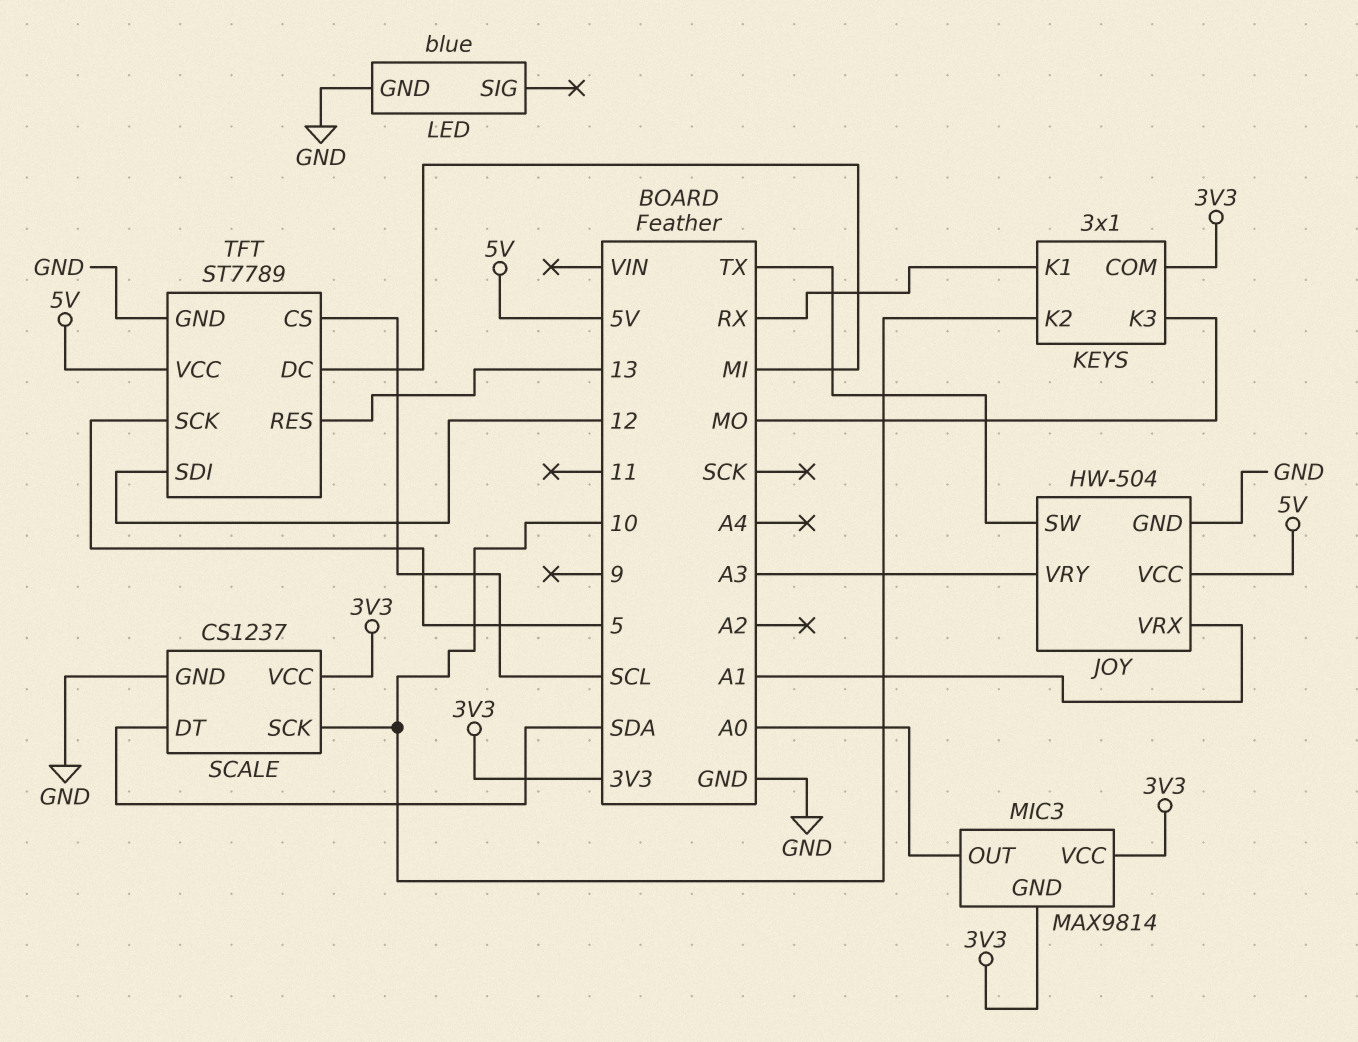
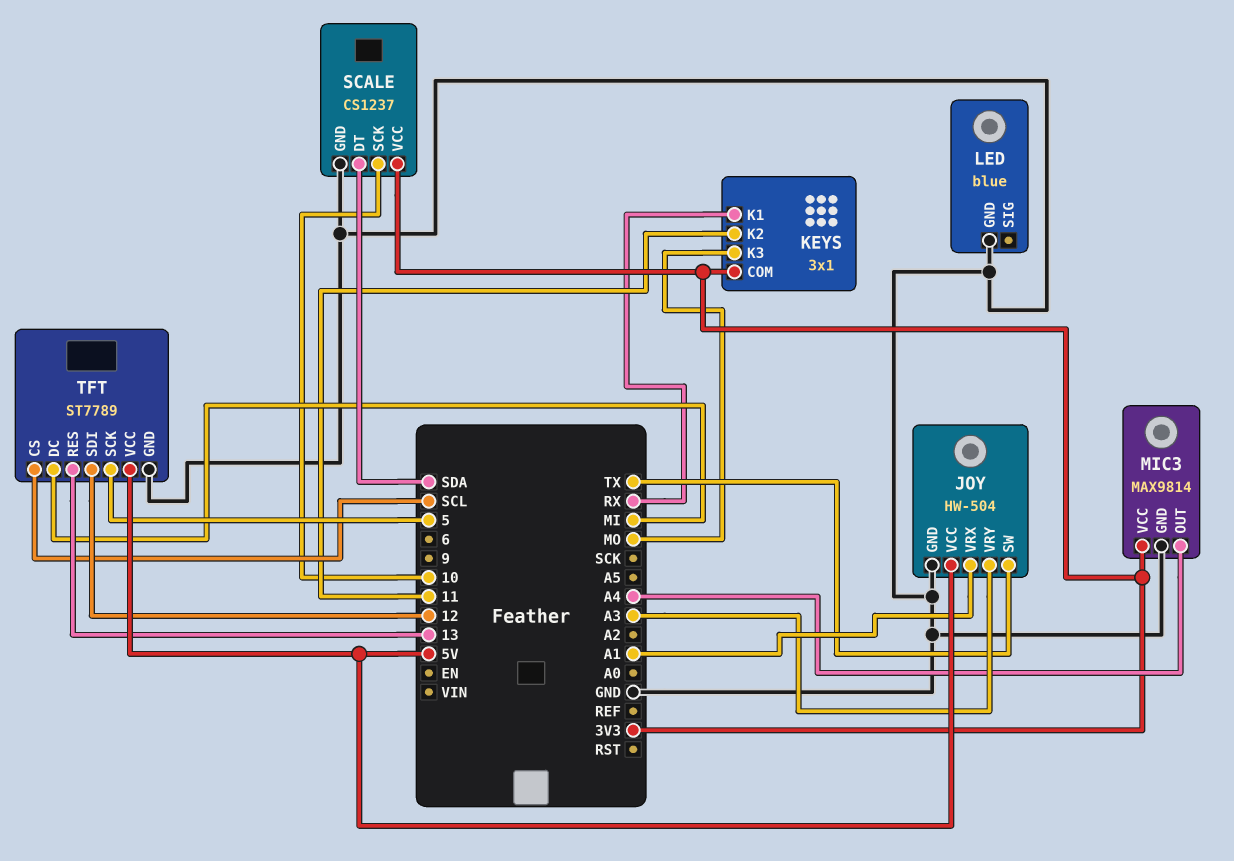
KEYS pin K2: 10 -> 11
MIC3 pin GND: 3V3 -> GND
MIC3 pin OUT: A0 -> A4

